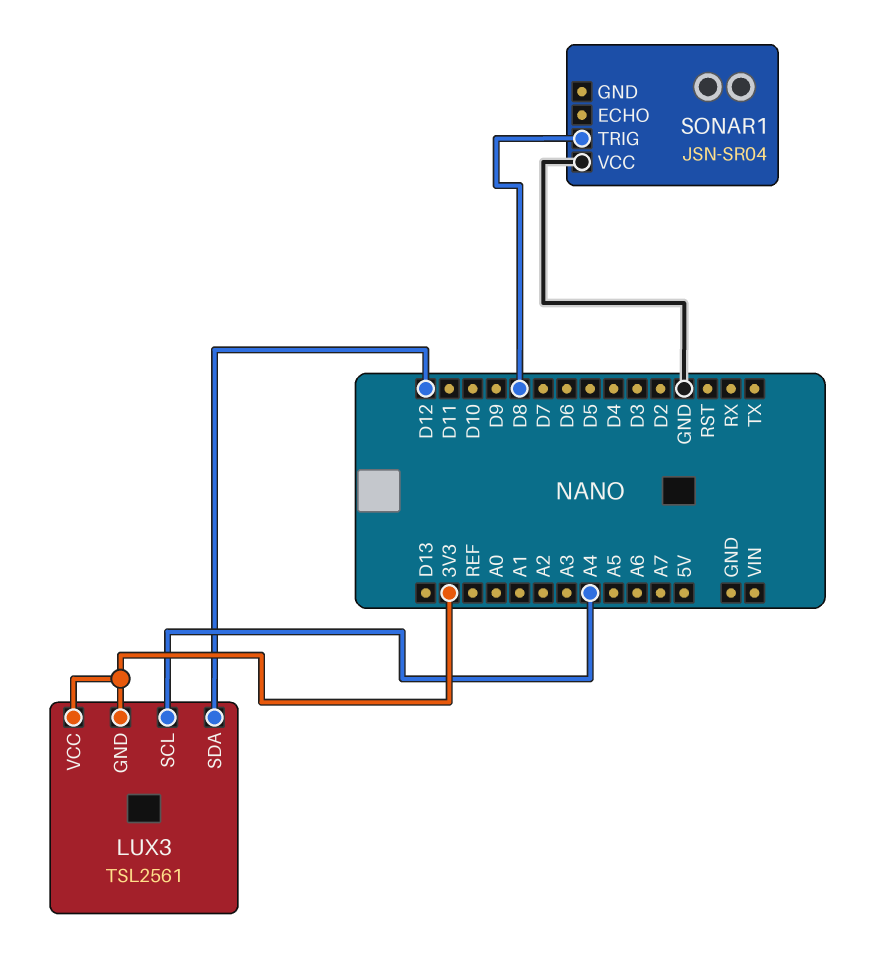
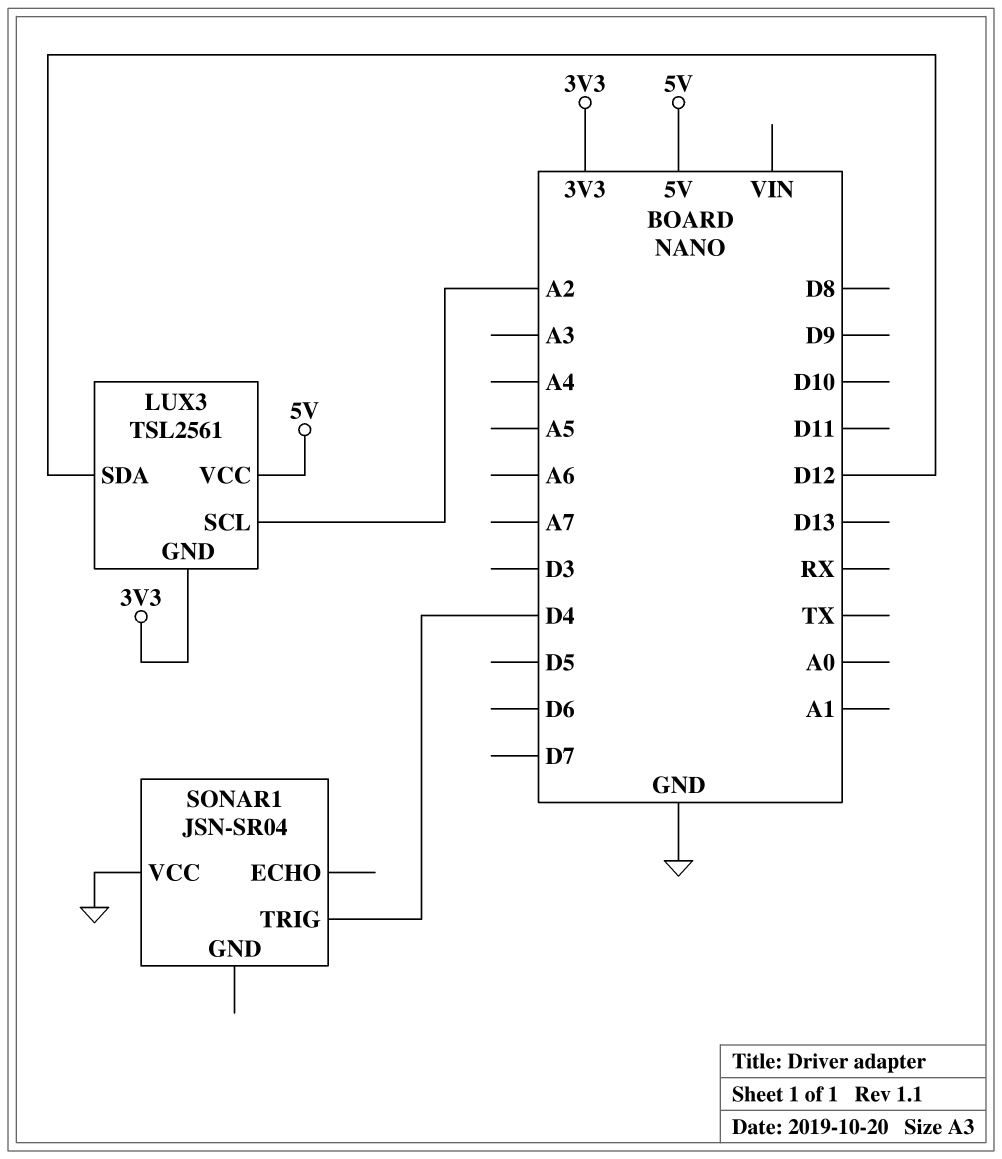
LUX3 pin SCL: A4 -> A2
LUX3 pin VCC: 3V3 -> 5V
SONAR1 pin TRIG: D8 -> D4

